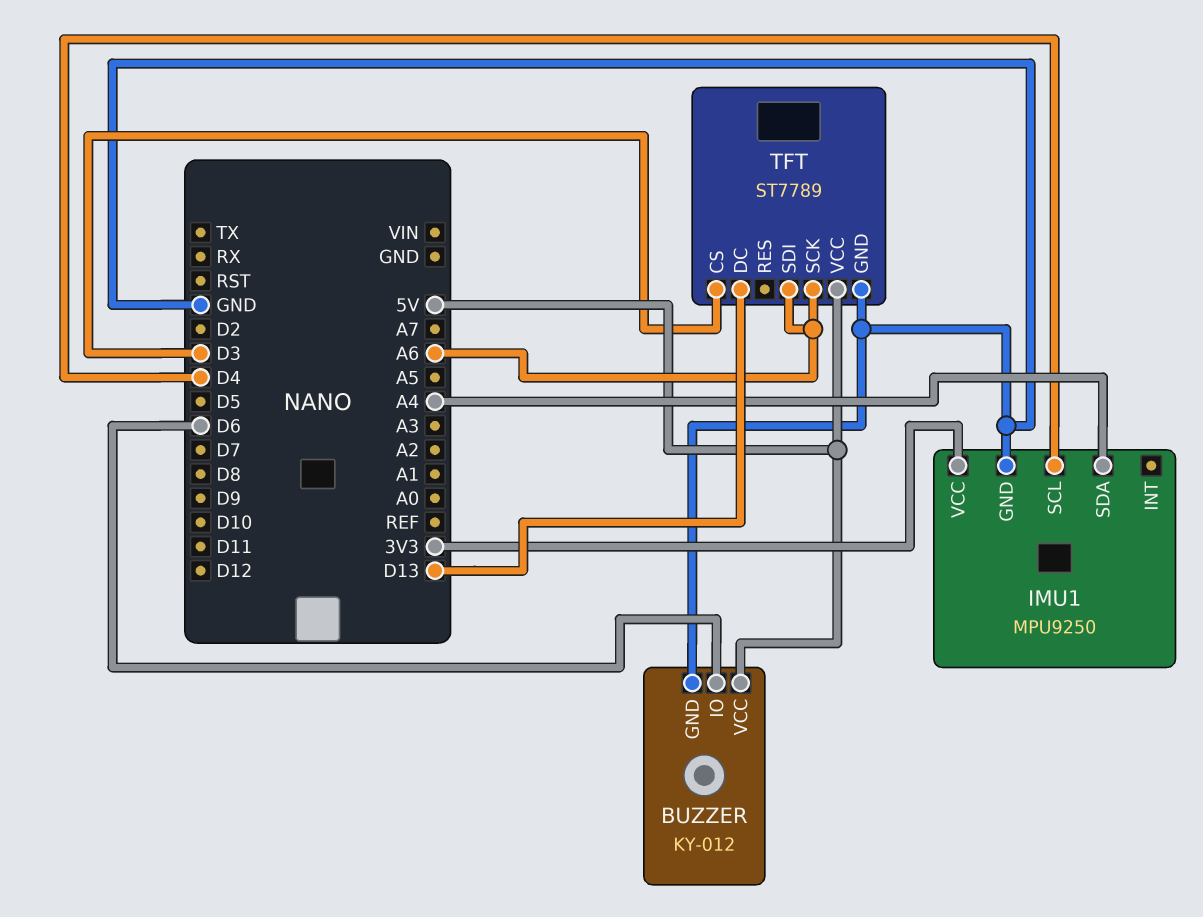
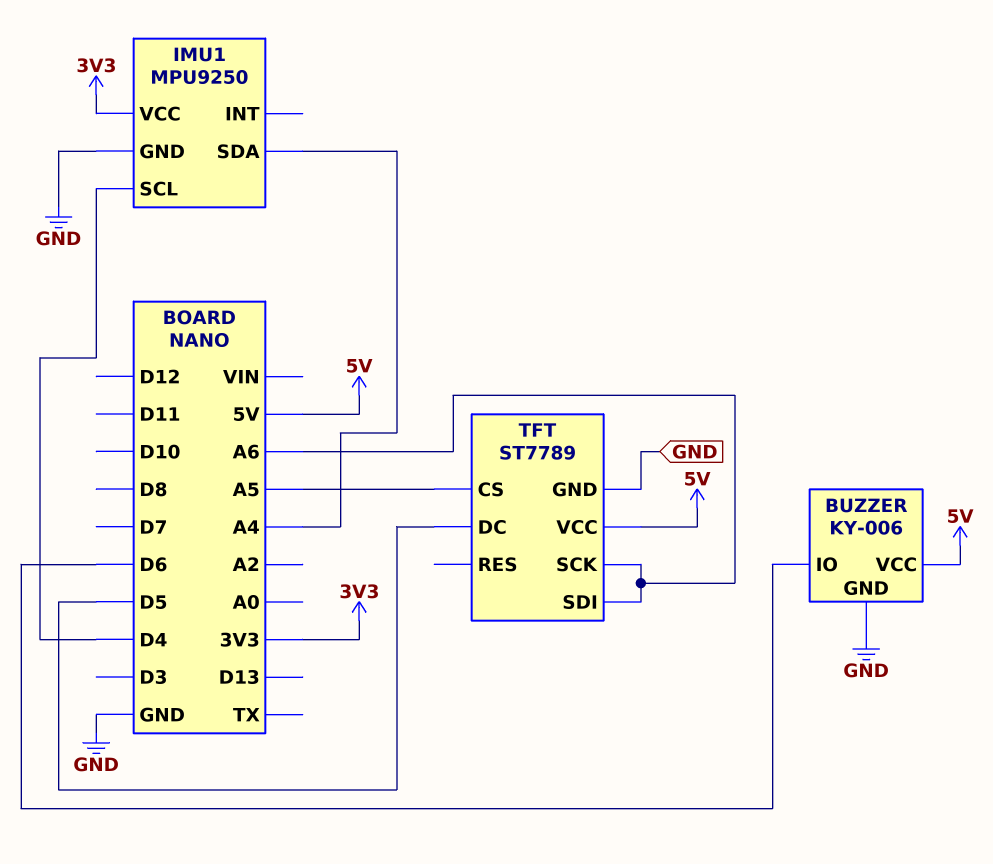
BUZZER: KY-012 -> KY-006
TFT pin CS: D3 -> A5
TFT pin DC: D13 -> D5

